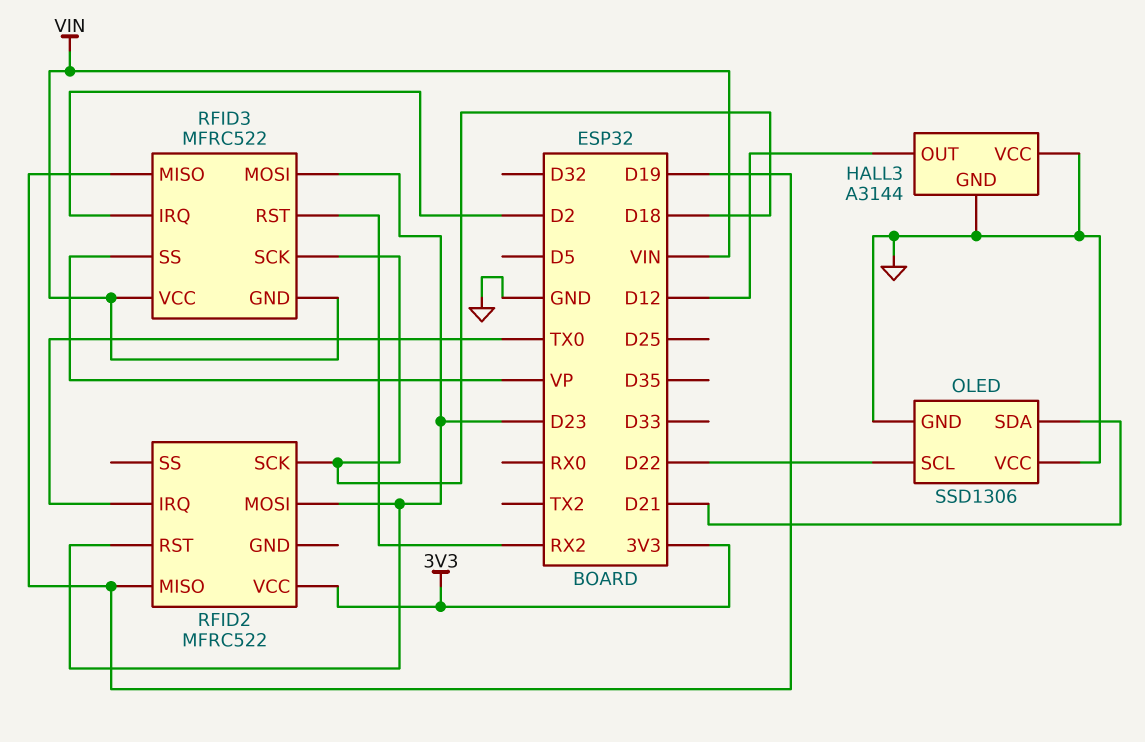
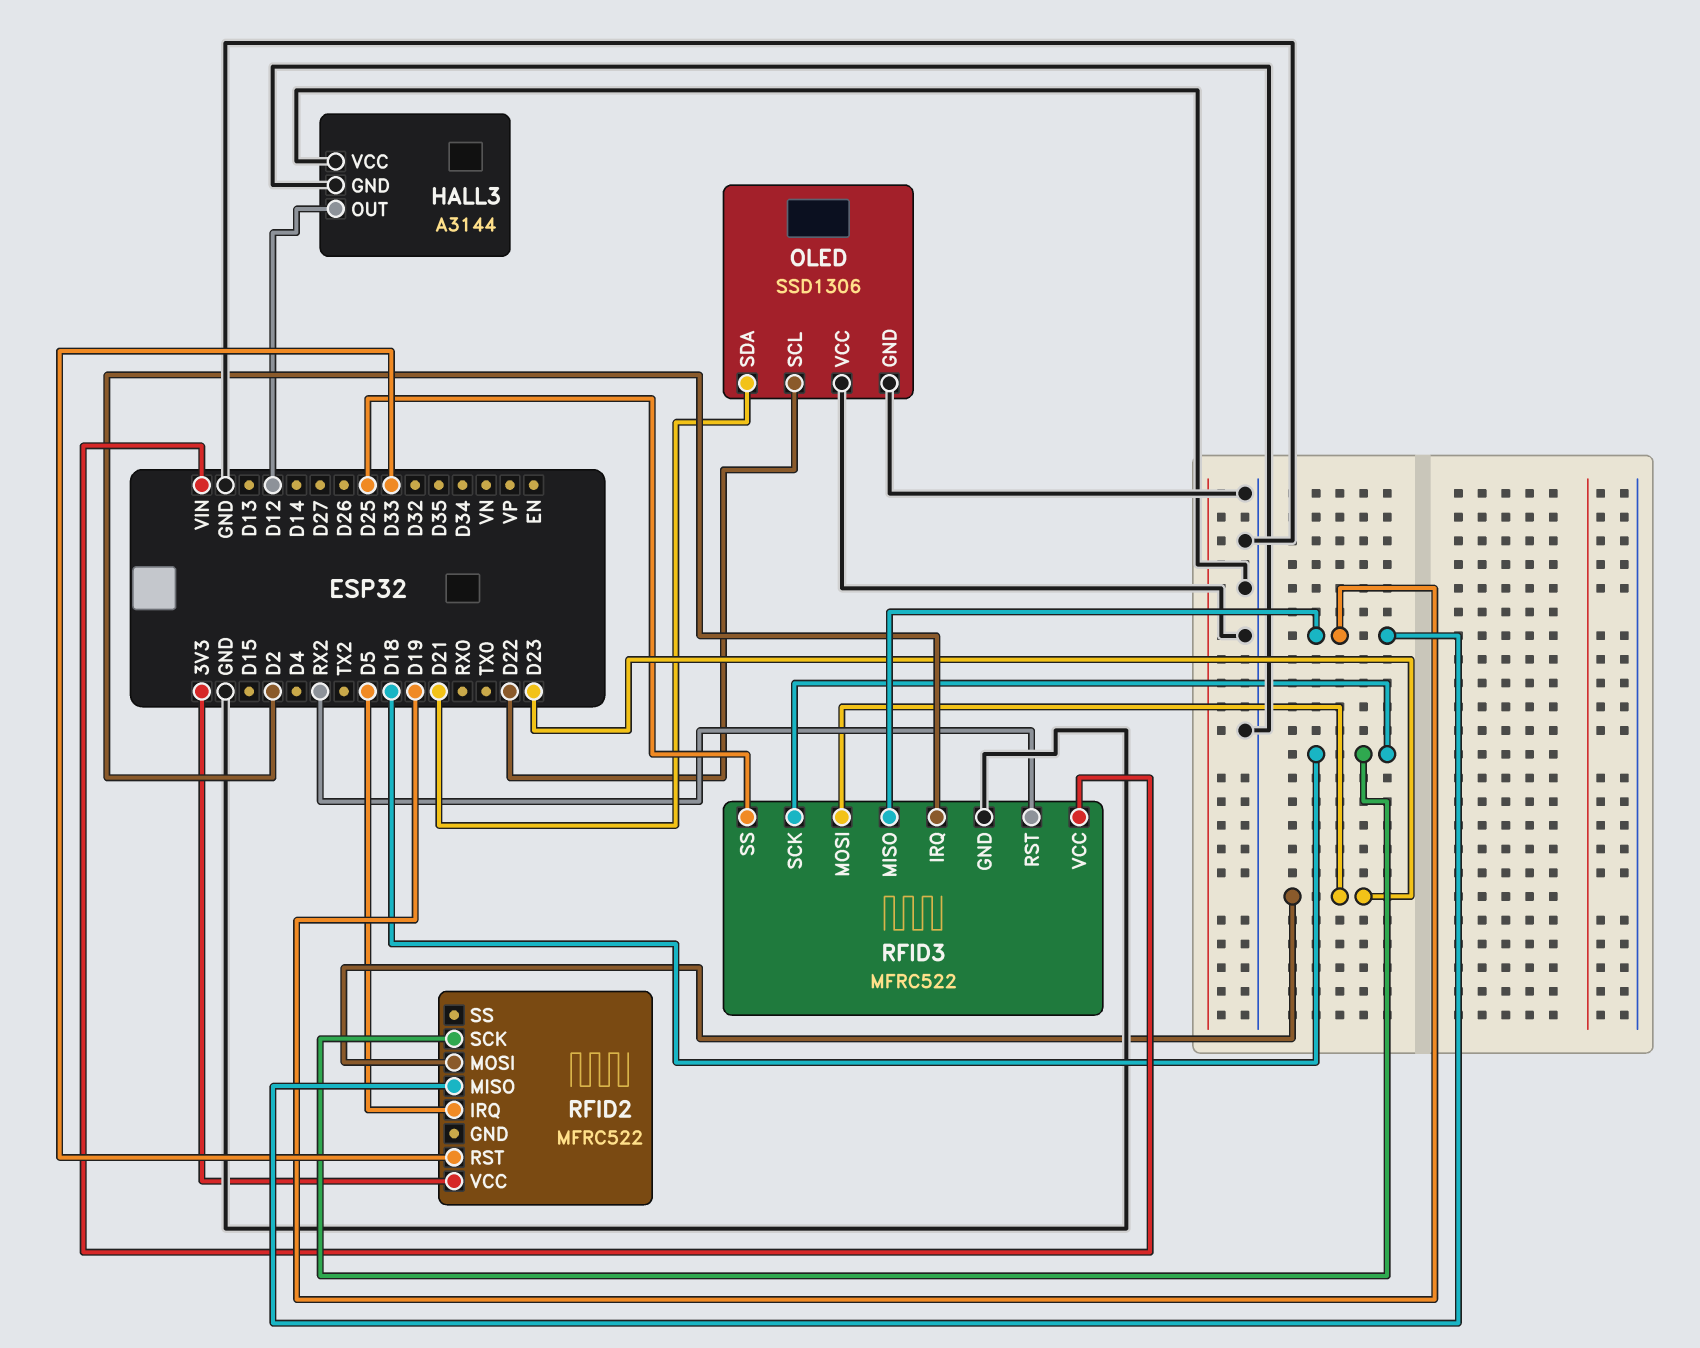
RFID2 pin IRQ: TX0 -> D5
RFID2 pin RST: D23 -> D33
RFID3 pin GND: VIN -> GND
RFID3 pin SS: VP -> D25

